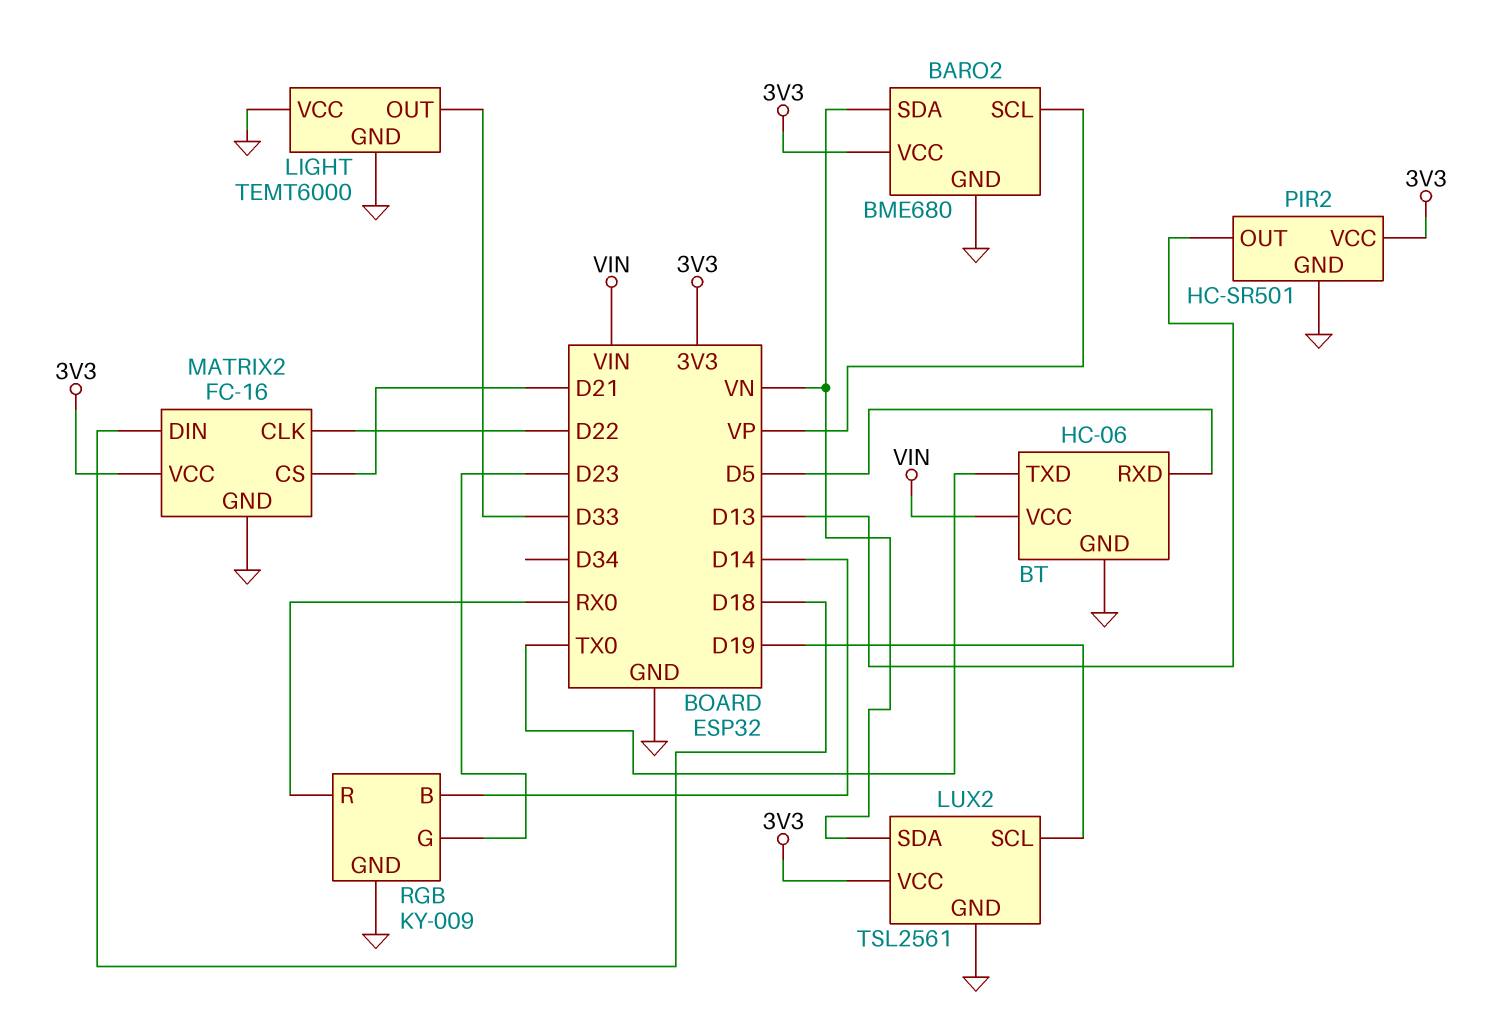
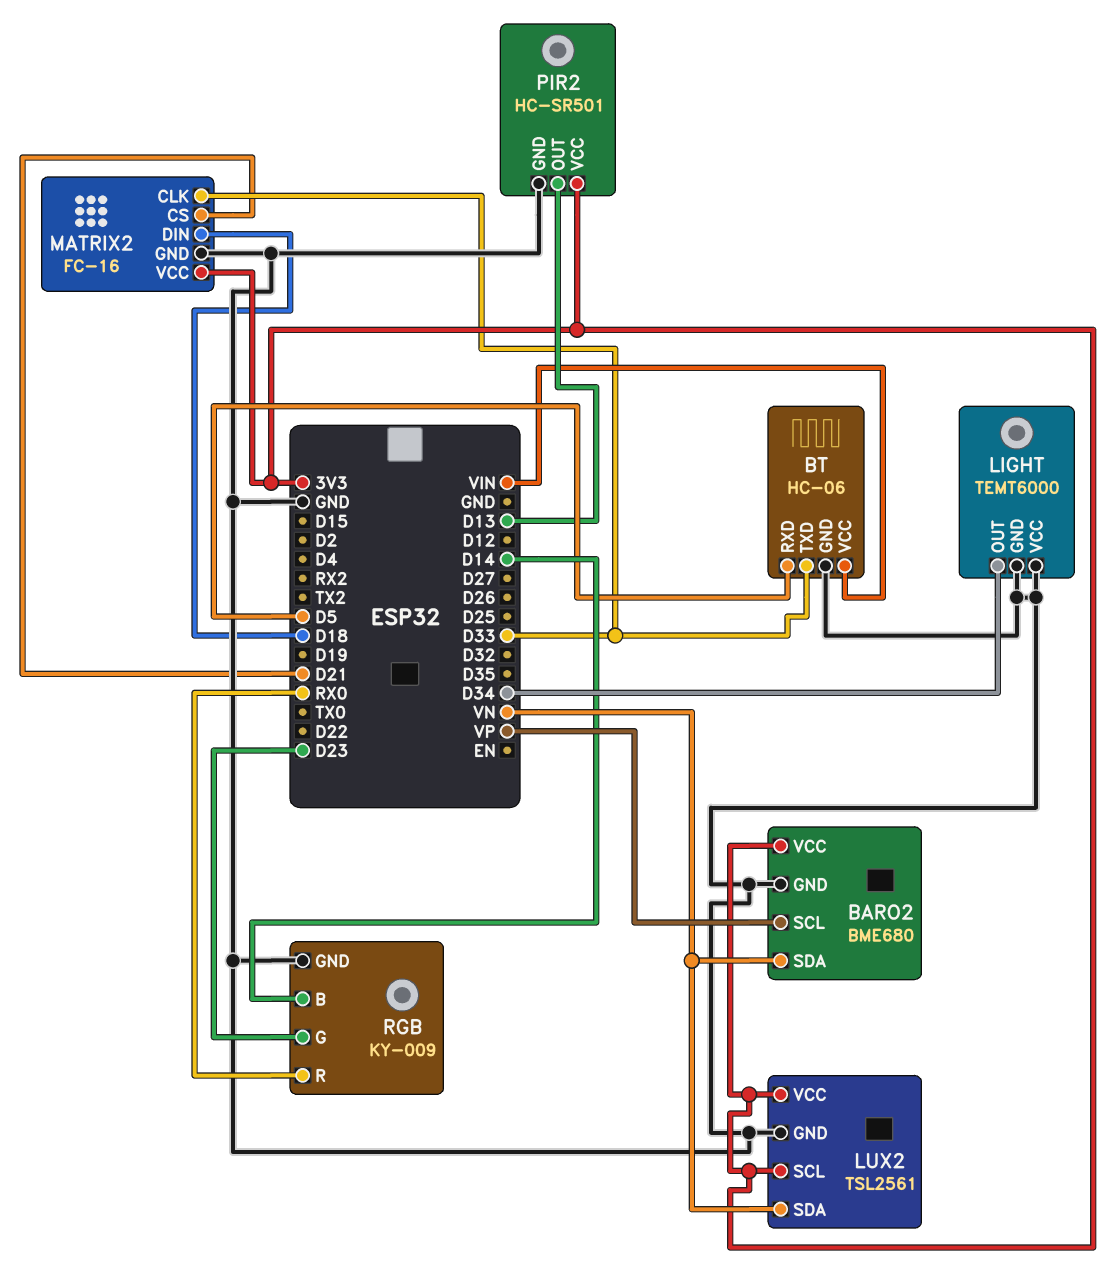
BT pin TXD: TX0 -> D33
LIGHT pin OUT: D33 -> D34
LUX2 pin SCL: D19 -> 3V3
MATRIX2 pin CLK: D22 -> D33

